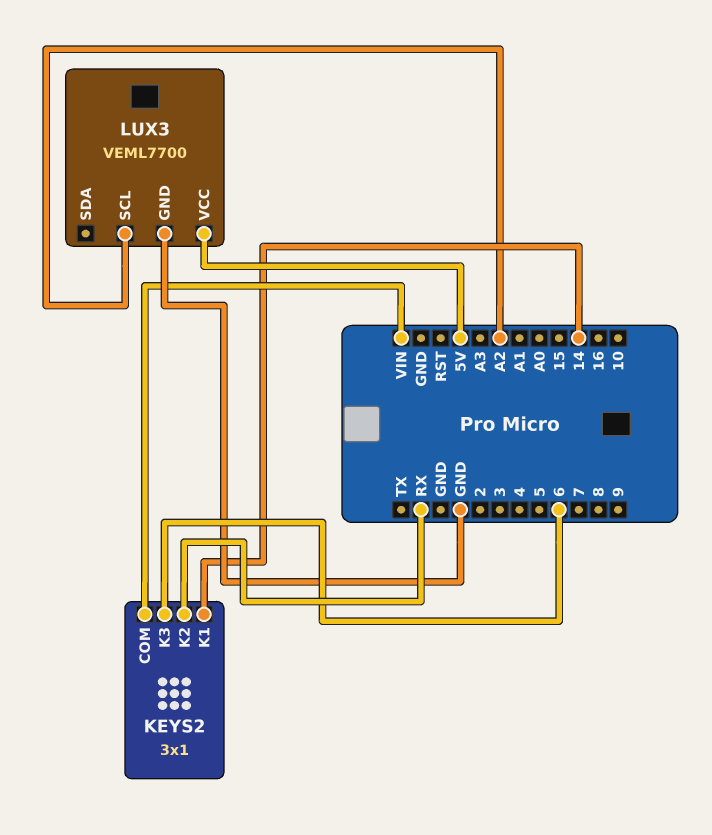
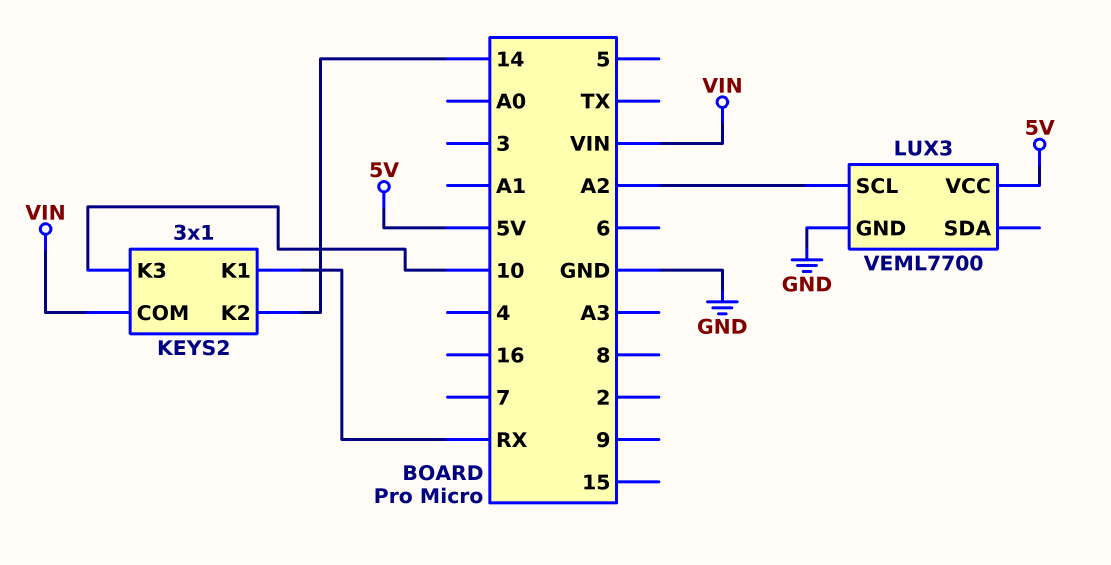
KEYS2 pin K1: 14 -> RX
KEYS2 pin K2: RX -> 14
KEYS2 pin K3: 6 -> 10

